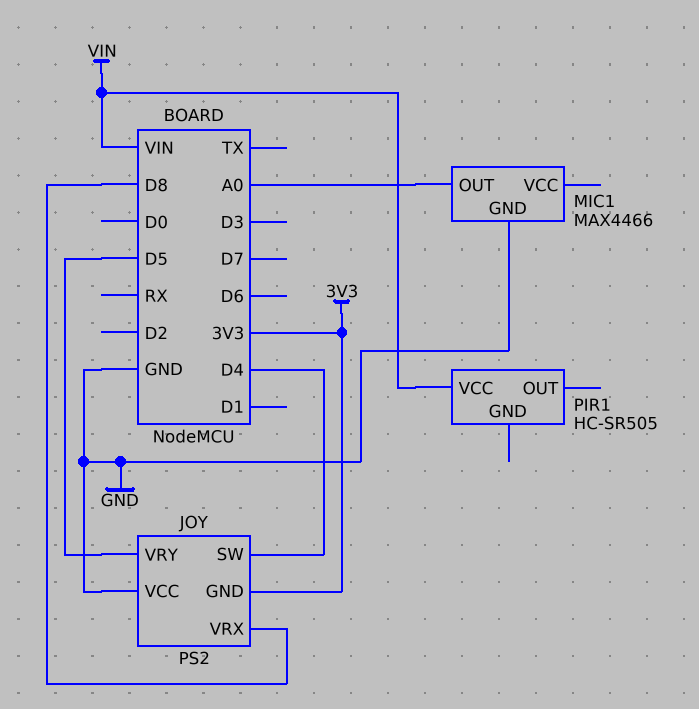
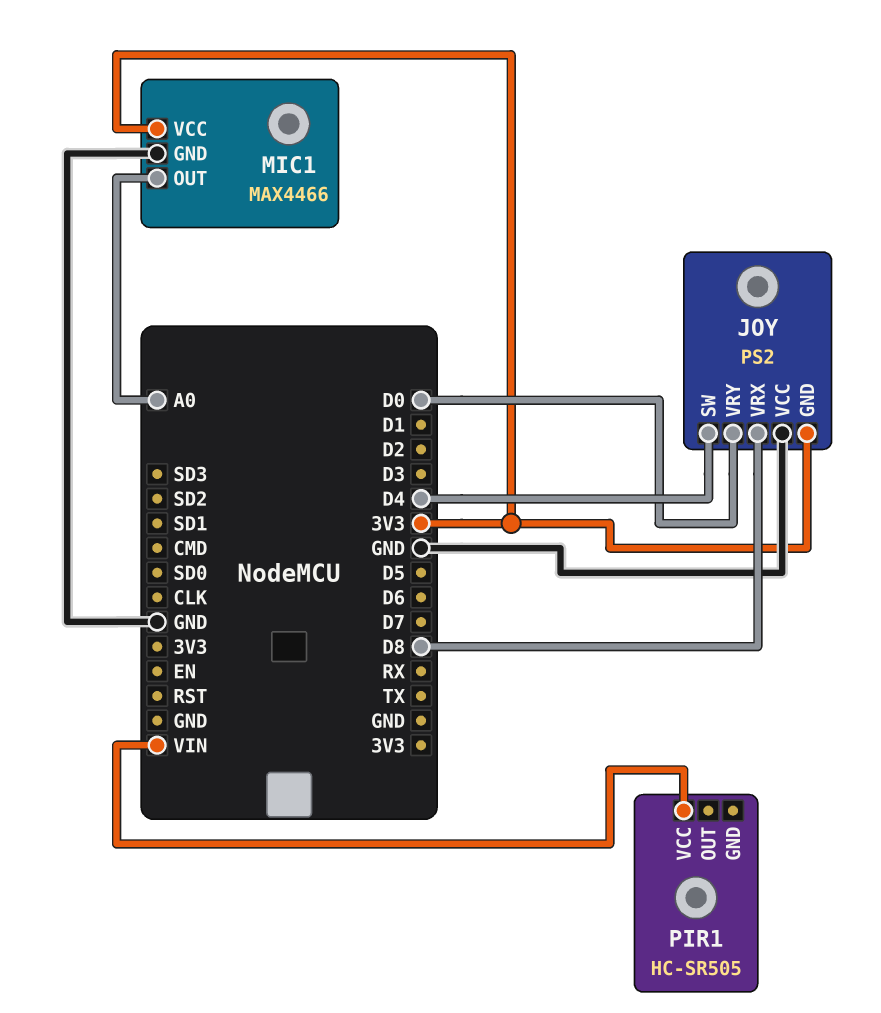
JOY pin VRY: D5 -> D0
MIC1 pin VCC: none -> 3V3

